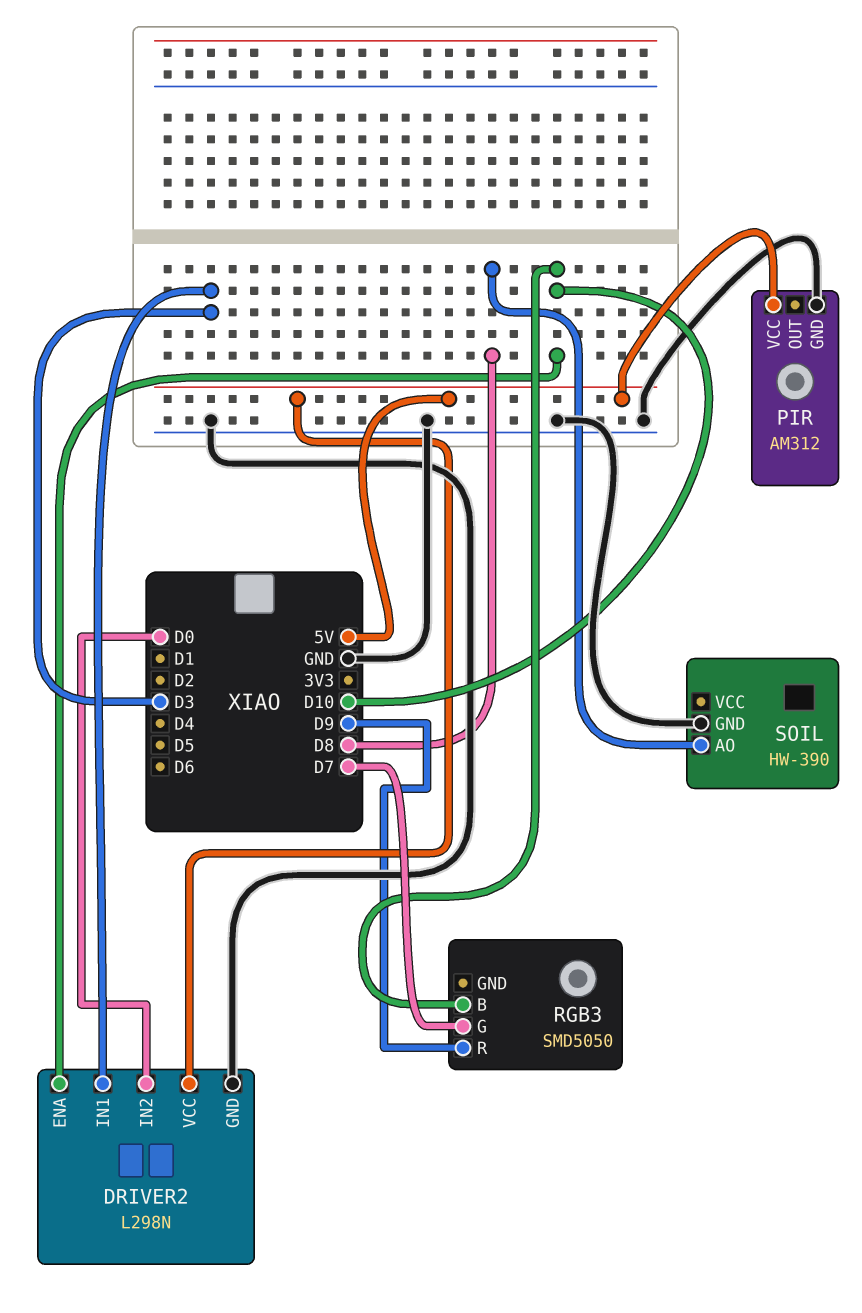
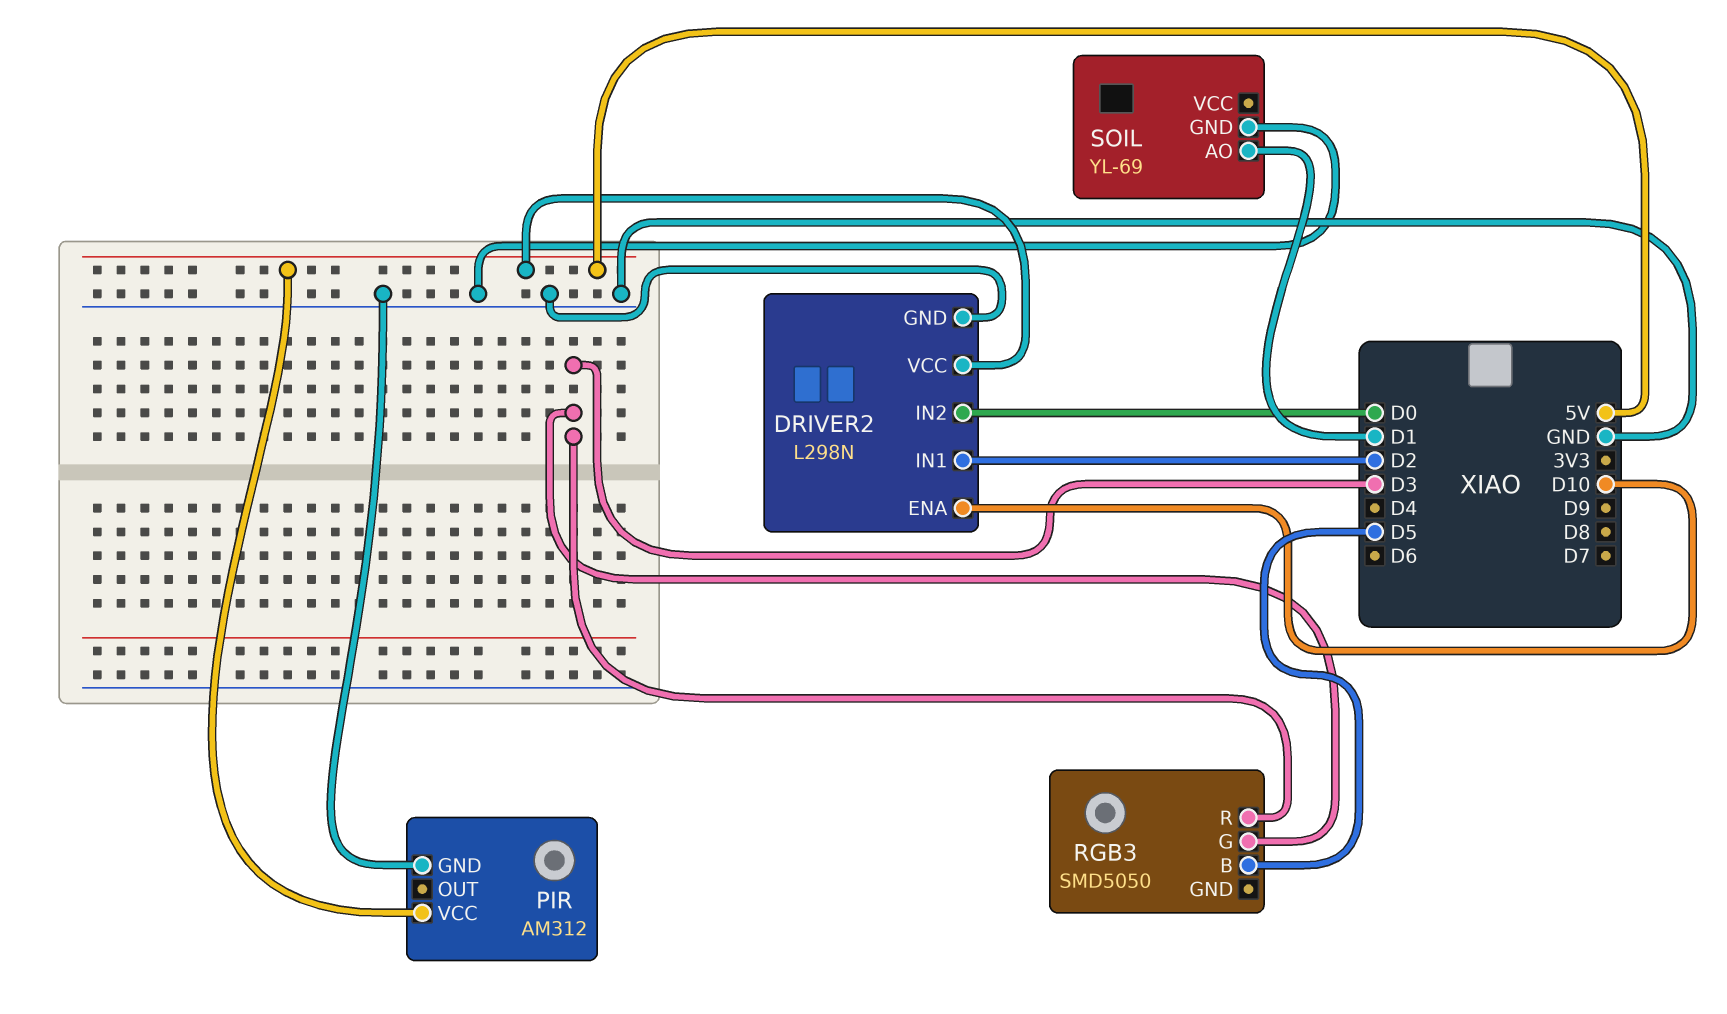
DRIVER2 pin IN1: D3 -> D2
RGB3 pin B: D10 -> D5
RGB3 pin G: D7 -> D3
RGB3 pin R: D9 -> D3
SOIL: HW-390 -> YL-69
SOIL pin AO: D8 -> D1

